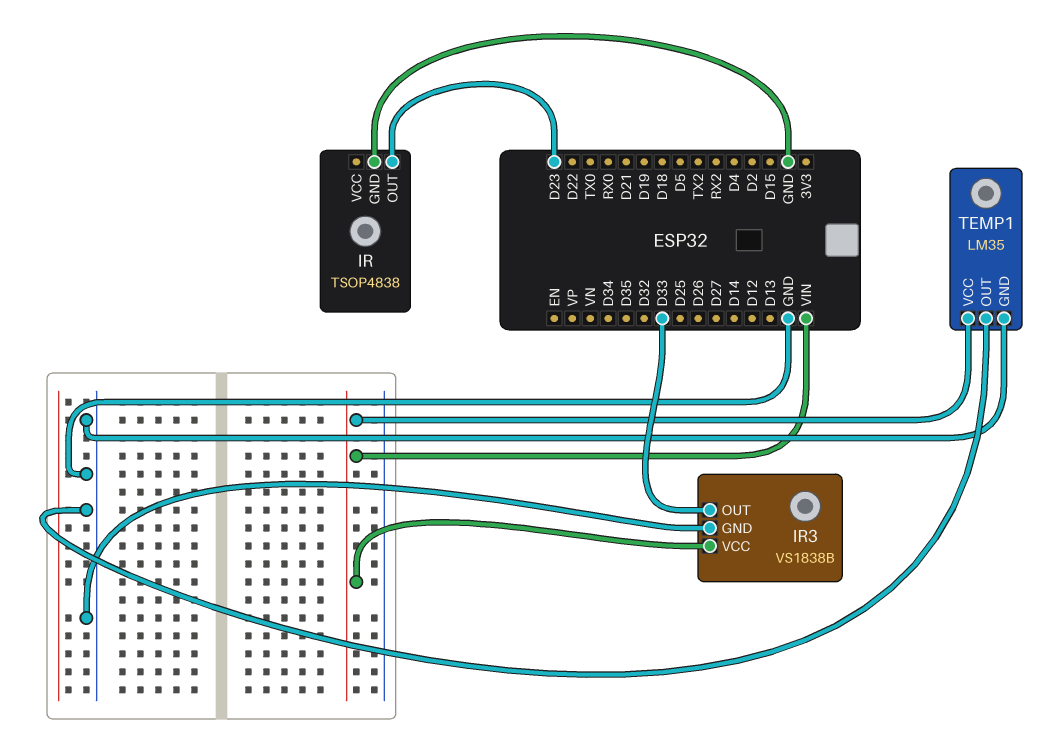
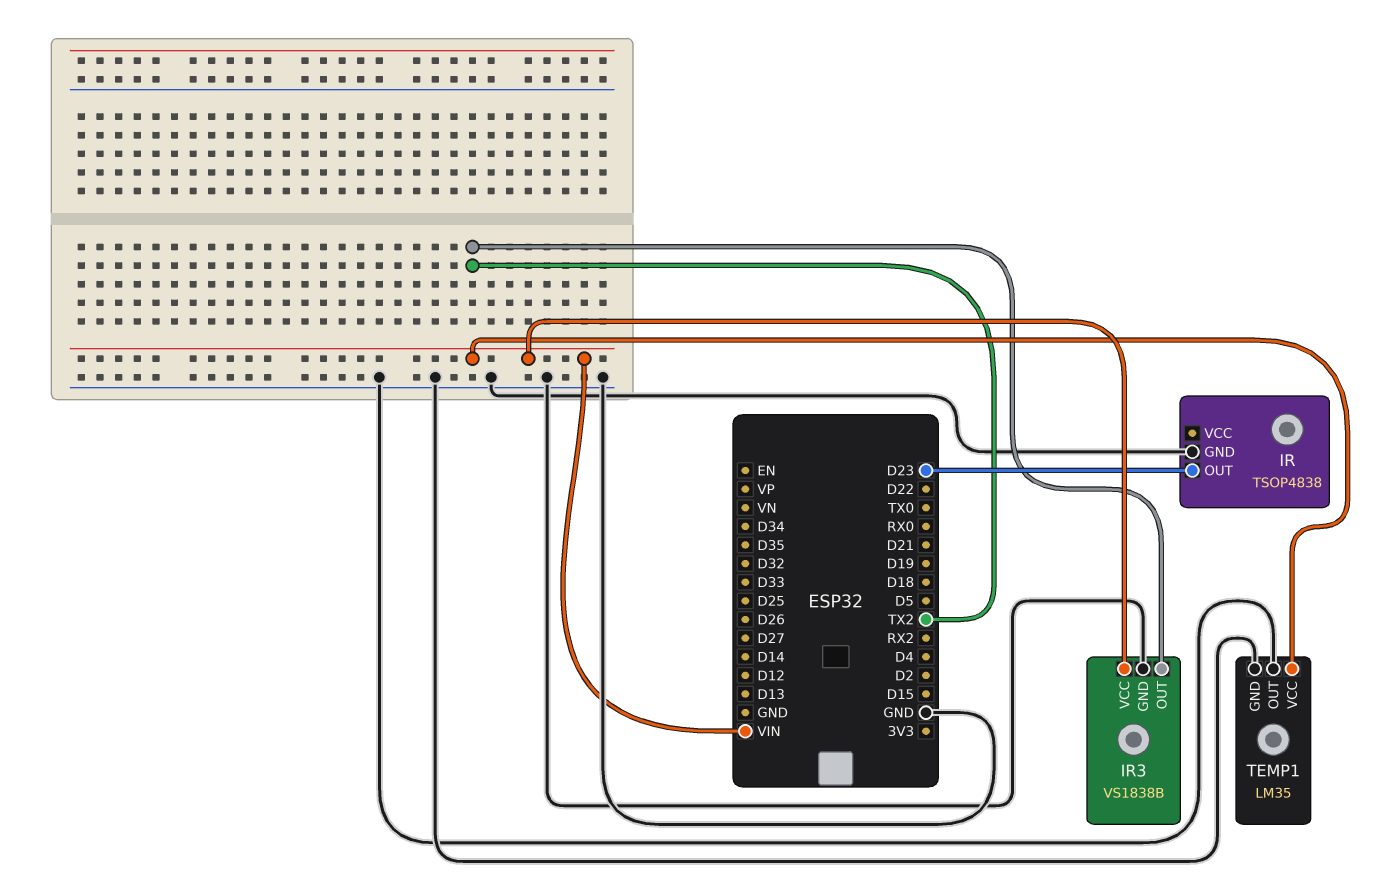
IR3 pin OUT: D33 -> TX2

